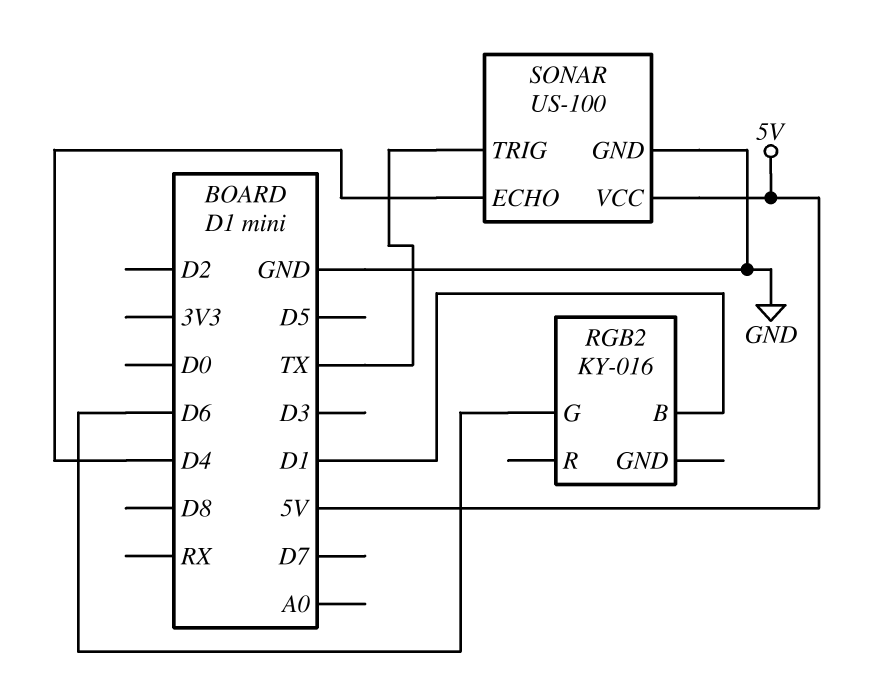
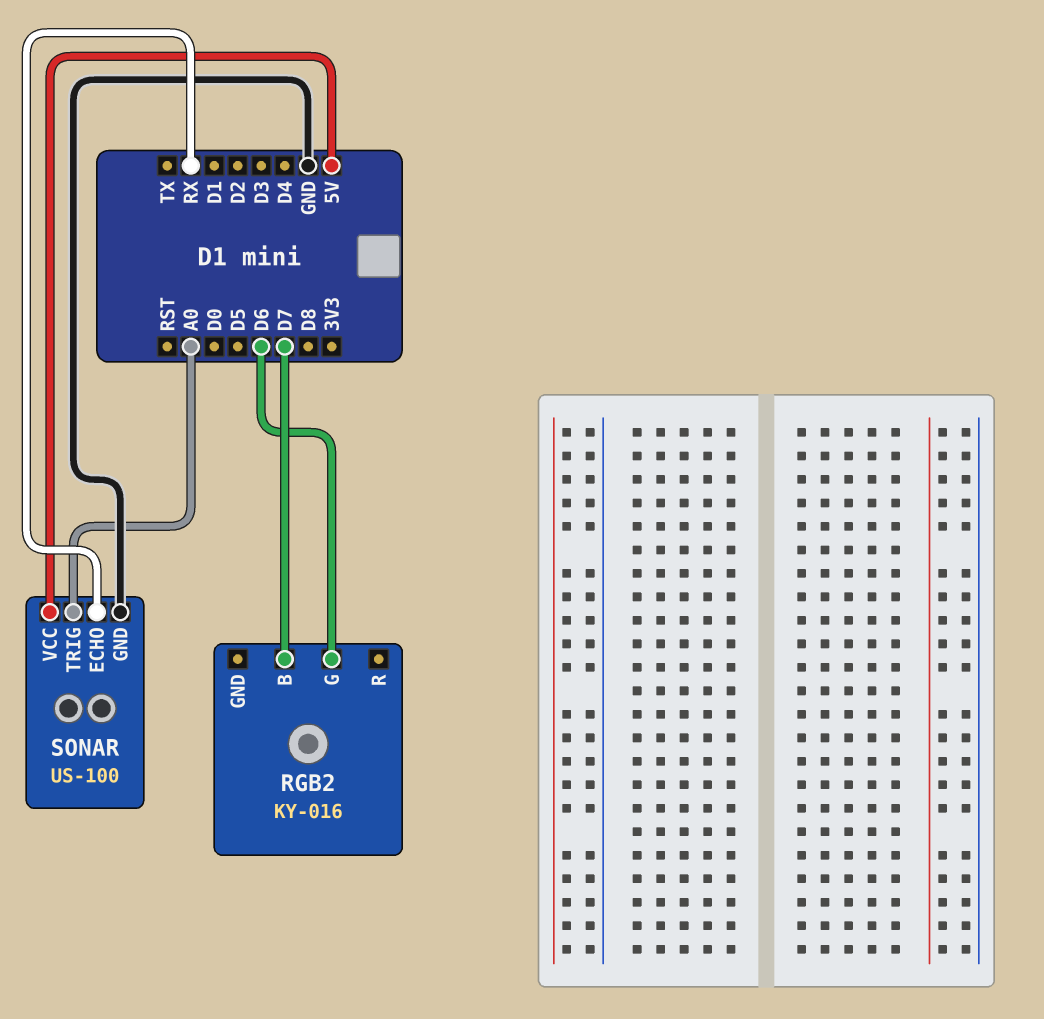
RGB2 pin B: D1 -> D7
SONAR pin ECHO: D4 -> RX
SONAR pin TRIG: TX -> A0

